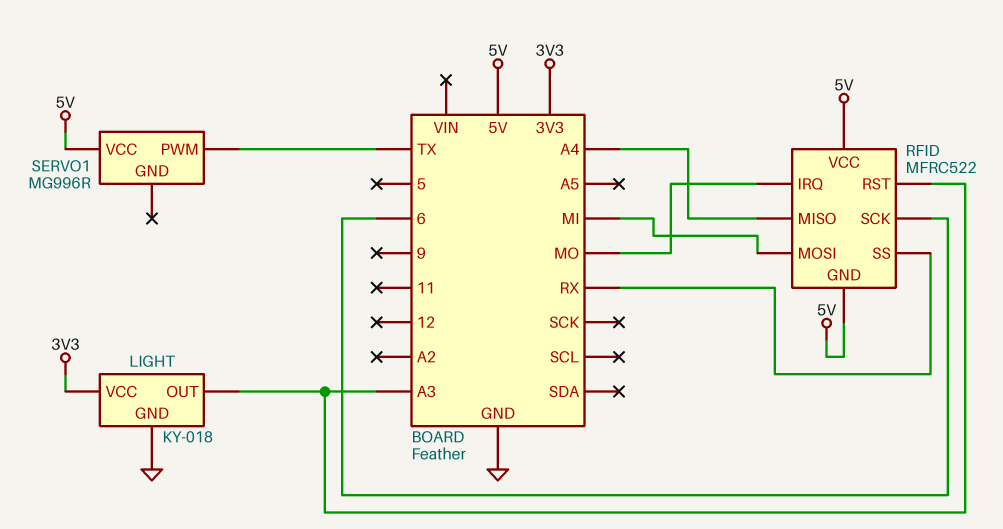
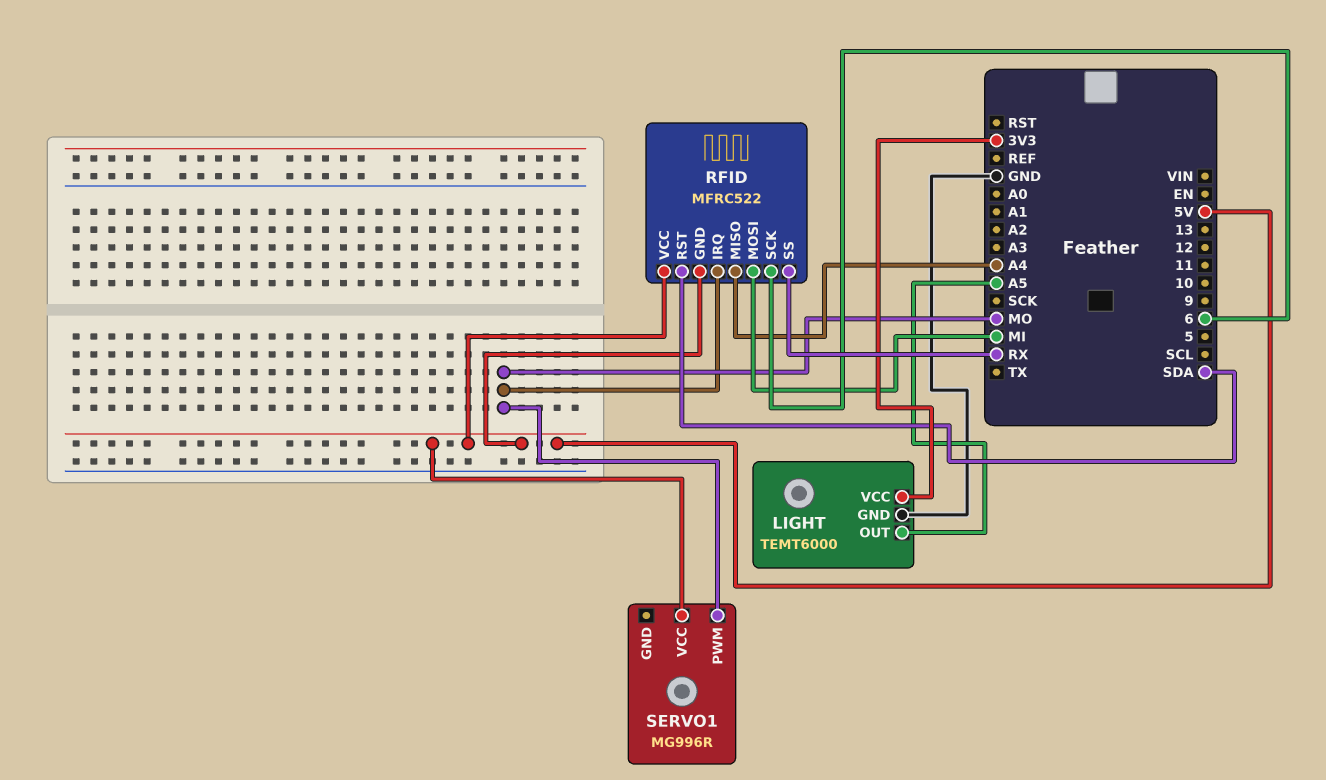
LIGHT: KY-018 -> TEMT6000
LIGHT pin OUT: A3 -> A5
RFID pin RST: A3 -> SDA
SERVO1 pin PWM: TX -> MO

